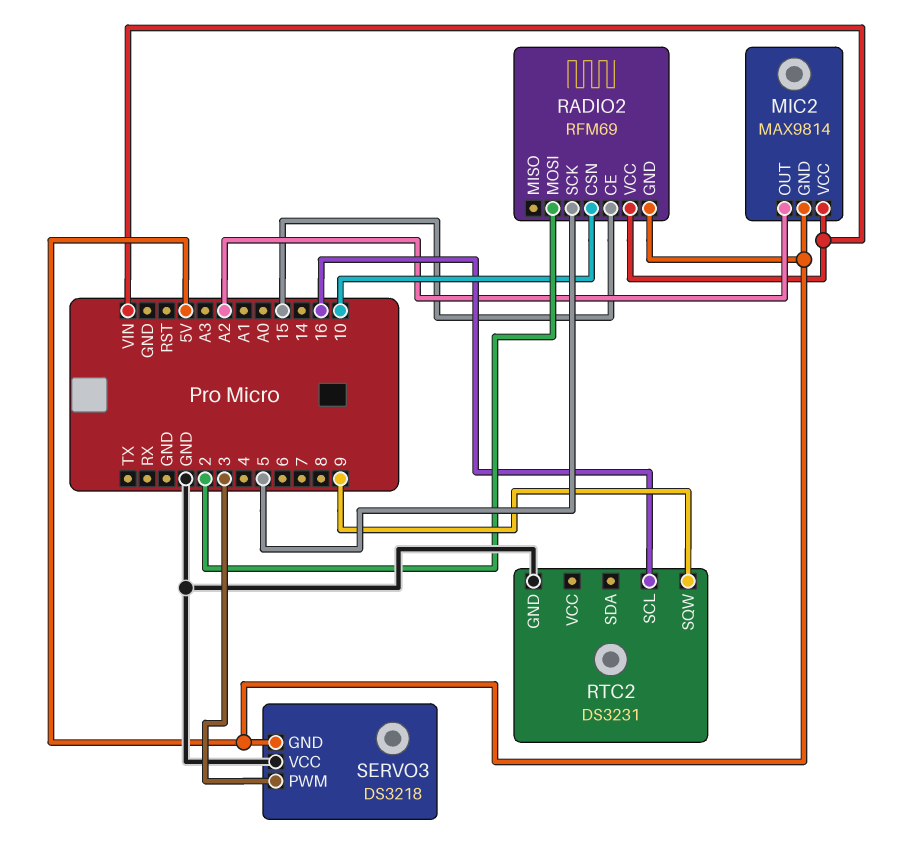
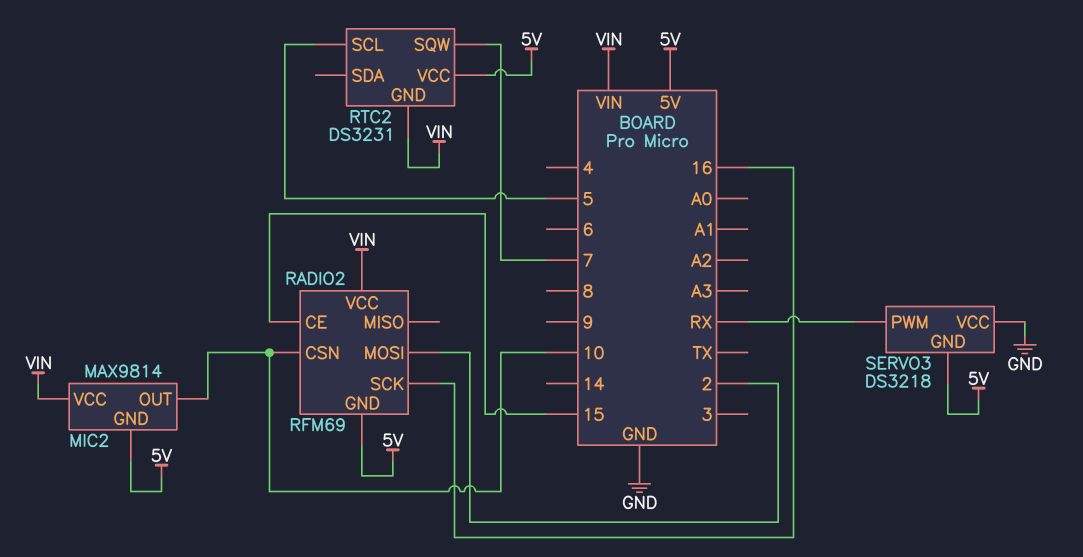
MIC2 pin OUT: A2 -> 10
RADIO2 pin SCK: 5 -> 16
RTC2 pin GND: GND -> VIN
RTC2 pin SCL: 16 -> 5
RTC2 pin SQW: 9 -> 7
RTC2 pin VCC: none -> 5V
SERVO3 pin PWM: 3 -> RX

